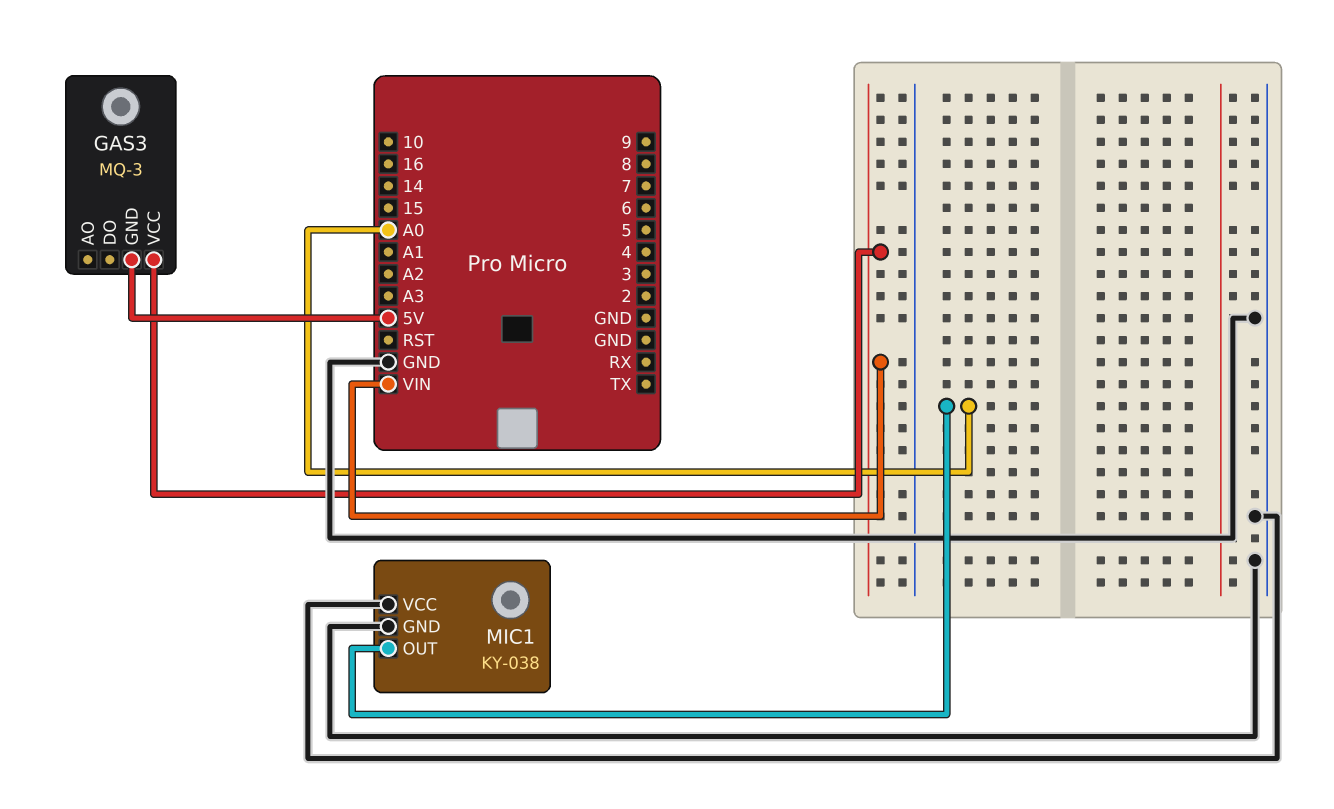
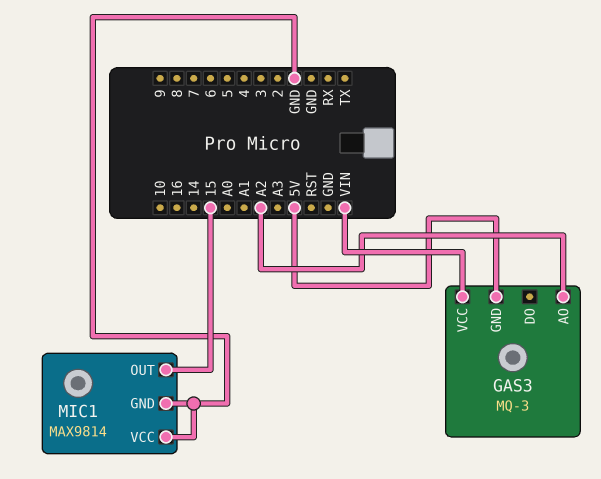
GAS3 pin AO: none -> A2
MIC1: KY-038 -> MAX9814
MIC1 pin OUT: A0 -> 15

